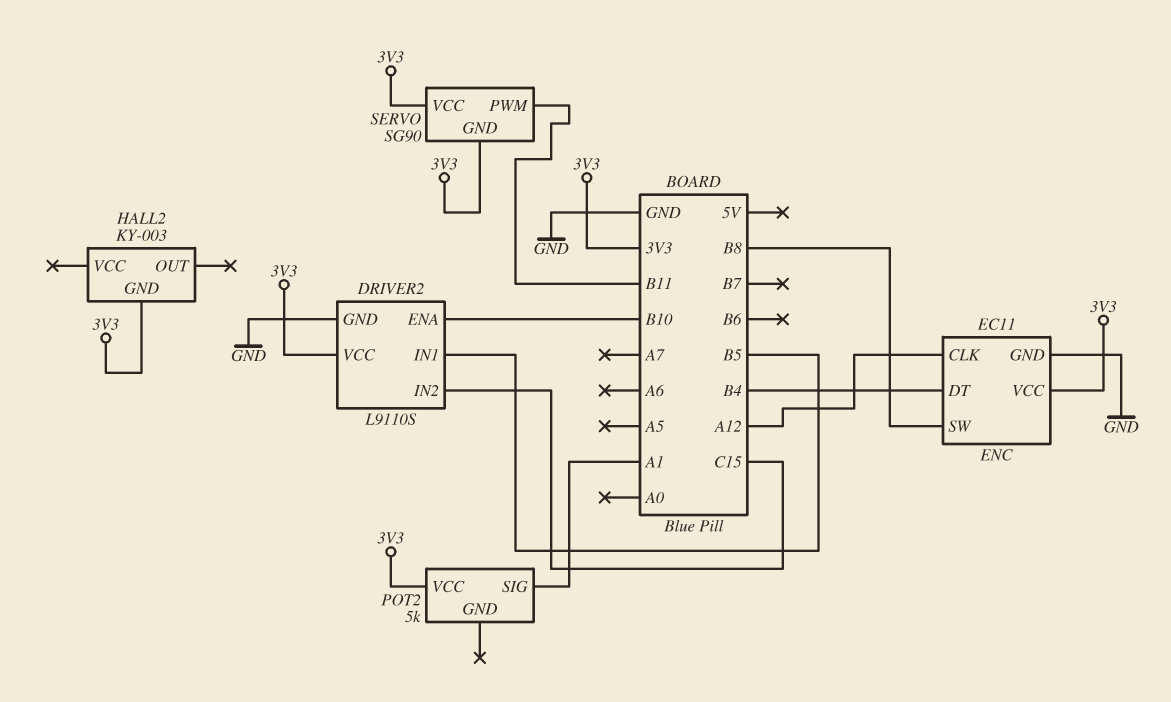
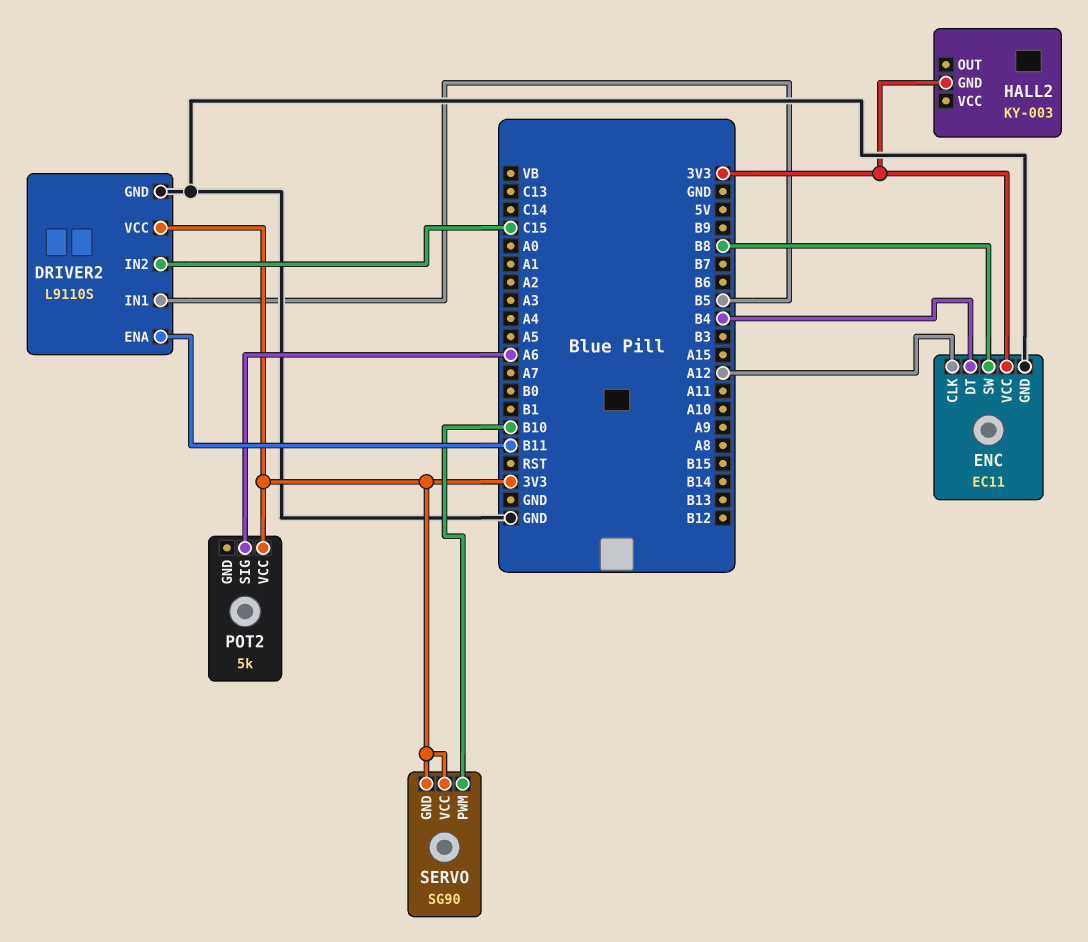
DRIVER2 pin ENA: B10 -> B11
POT2 pin SIG: A1 -> A6
SERVO pin PWM: B11 -> B10

